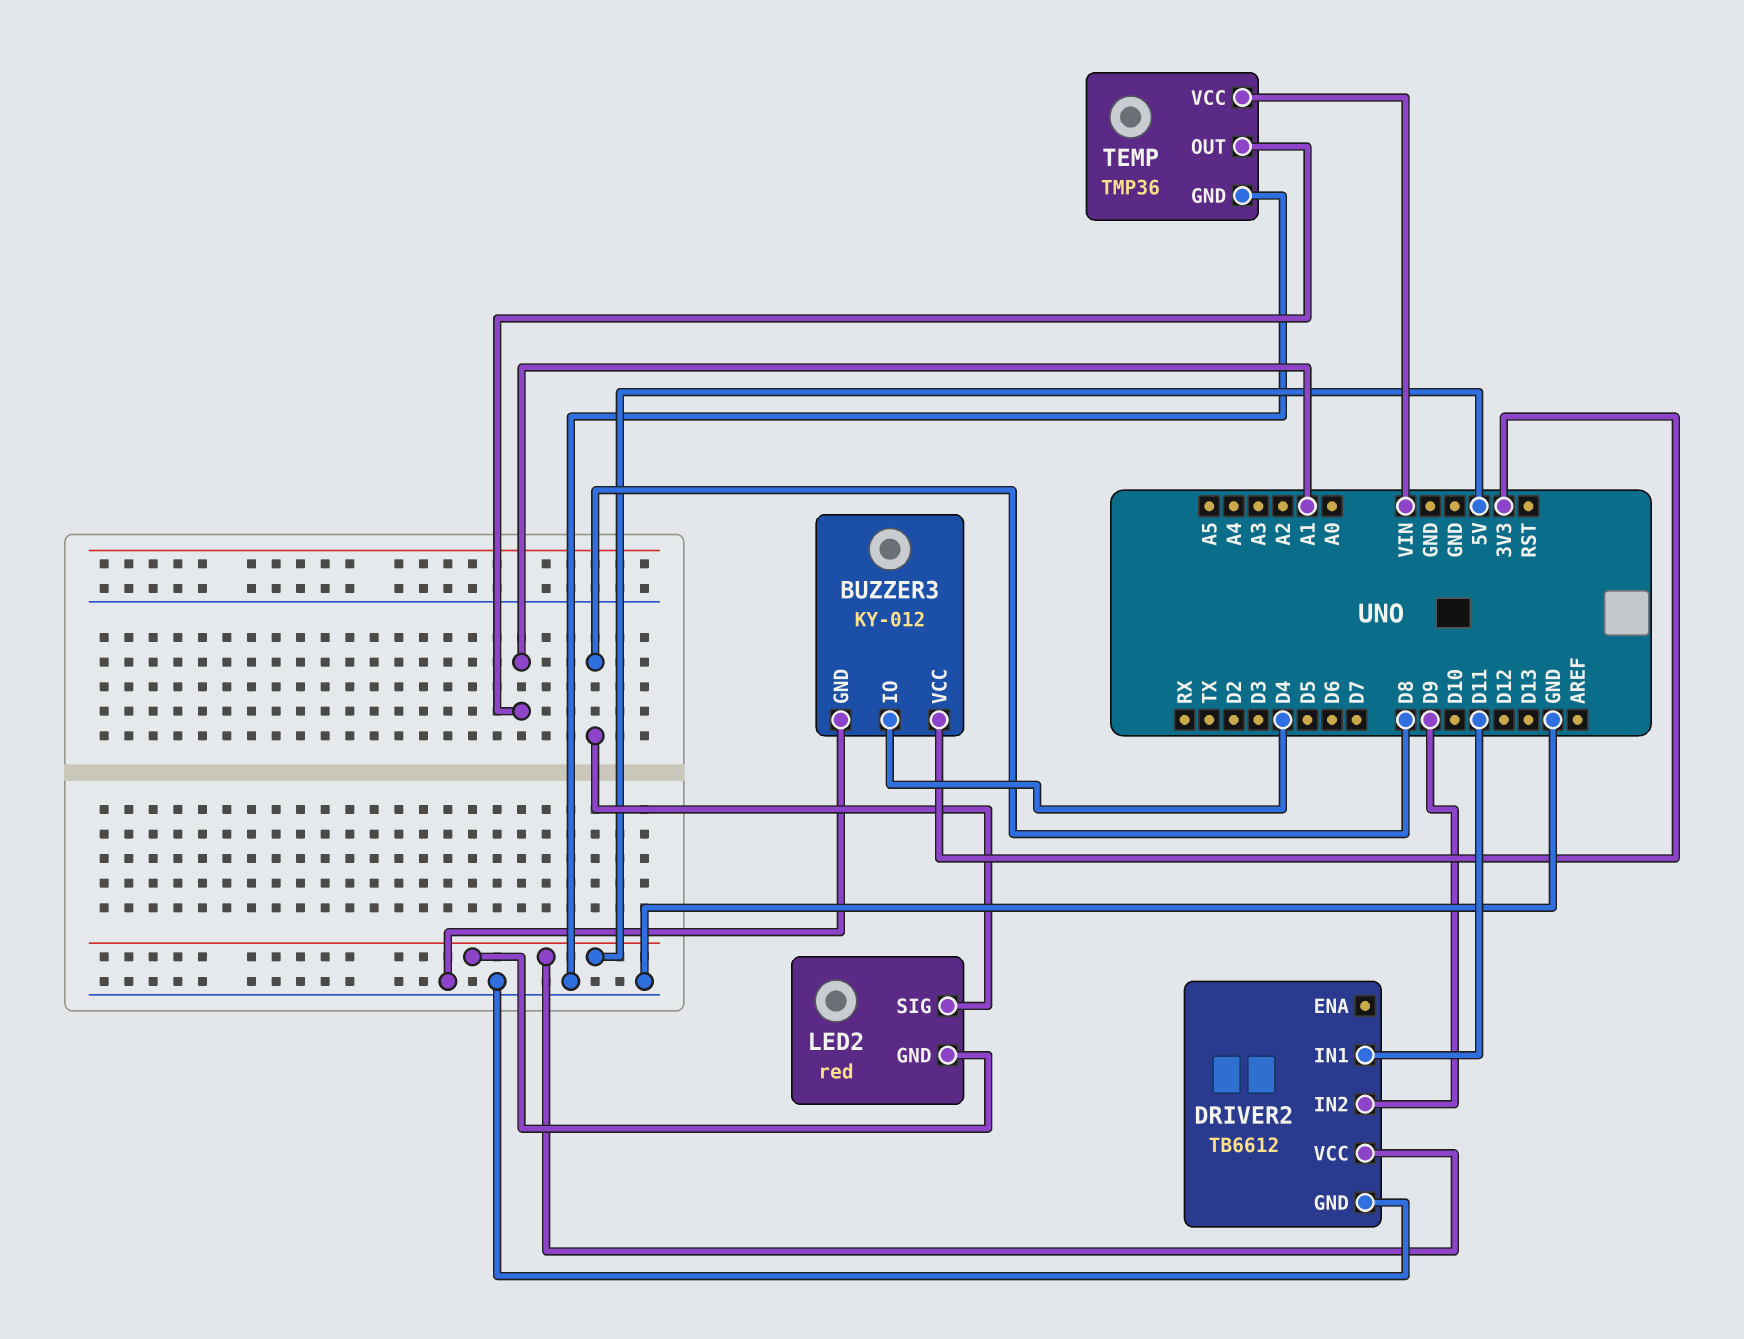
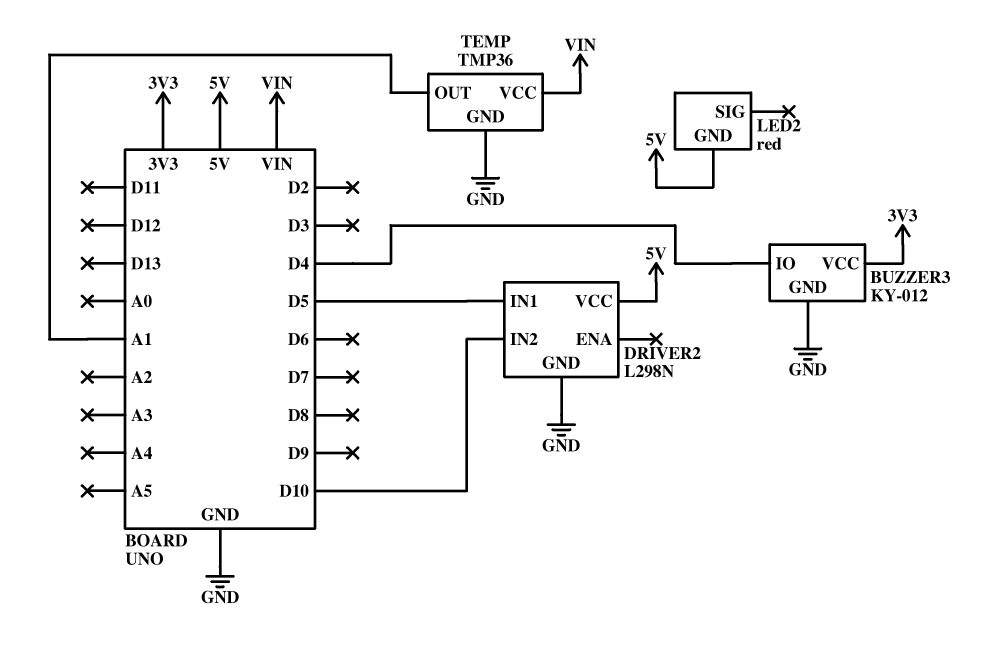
DRIVER2: TB6612 -> L298N
DRIVER2 pin IN1: D11 -> D5
DRIVER2 pin IN2: D9 -> D10
LED2 pin SIG: D8 -> none

